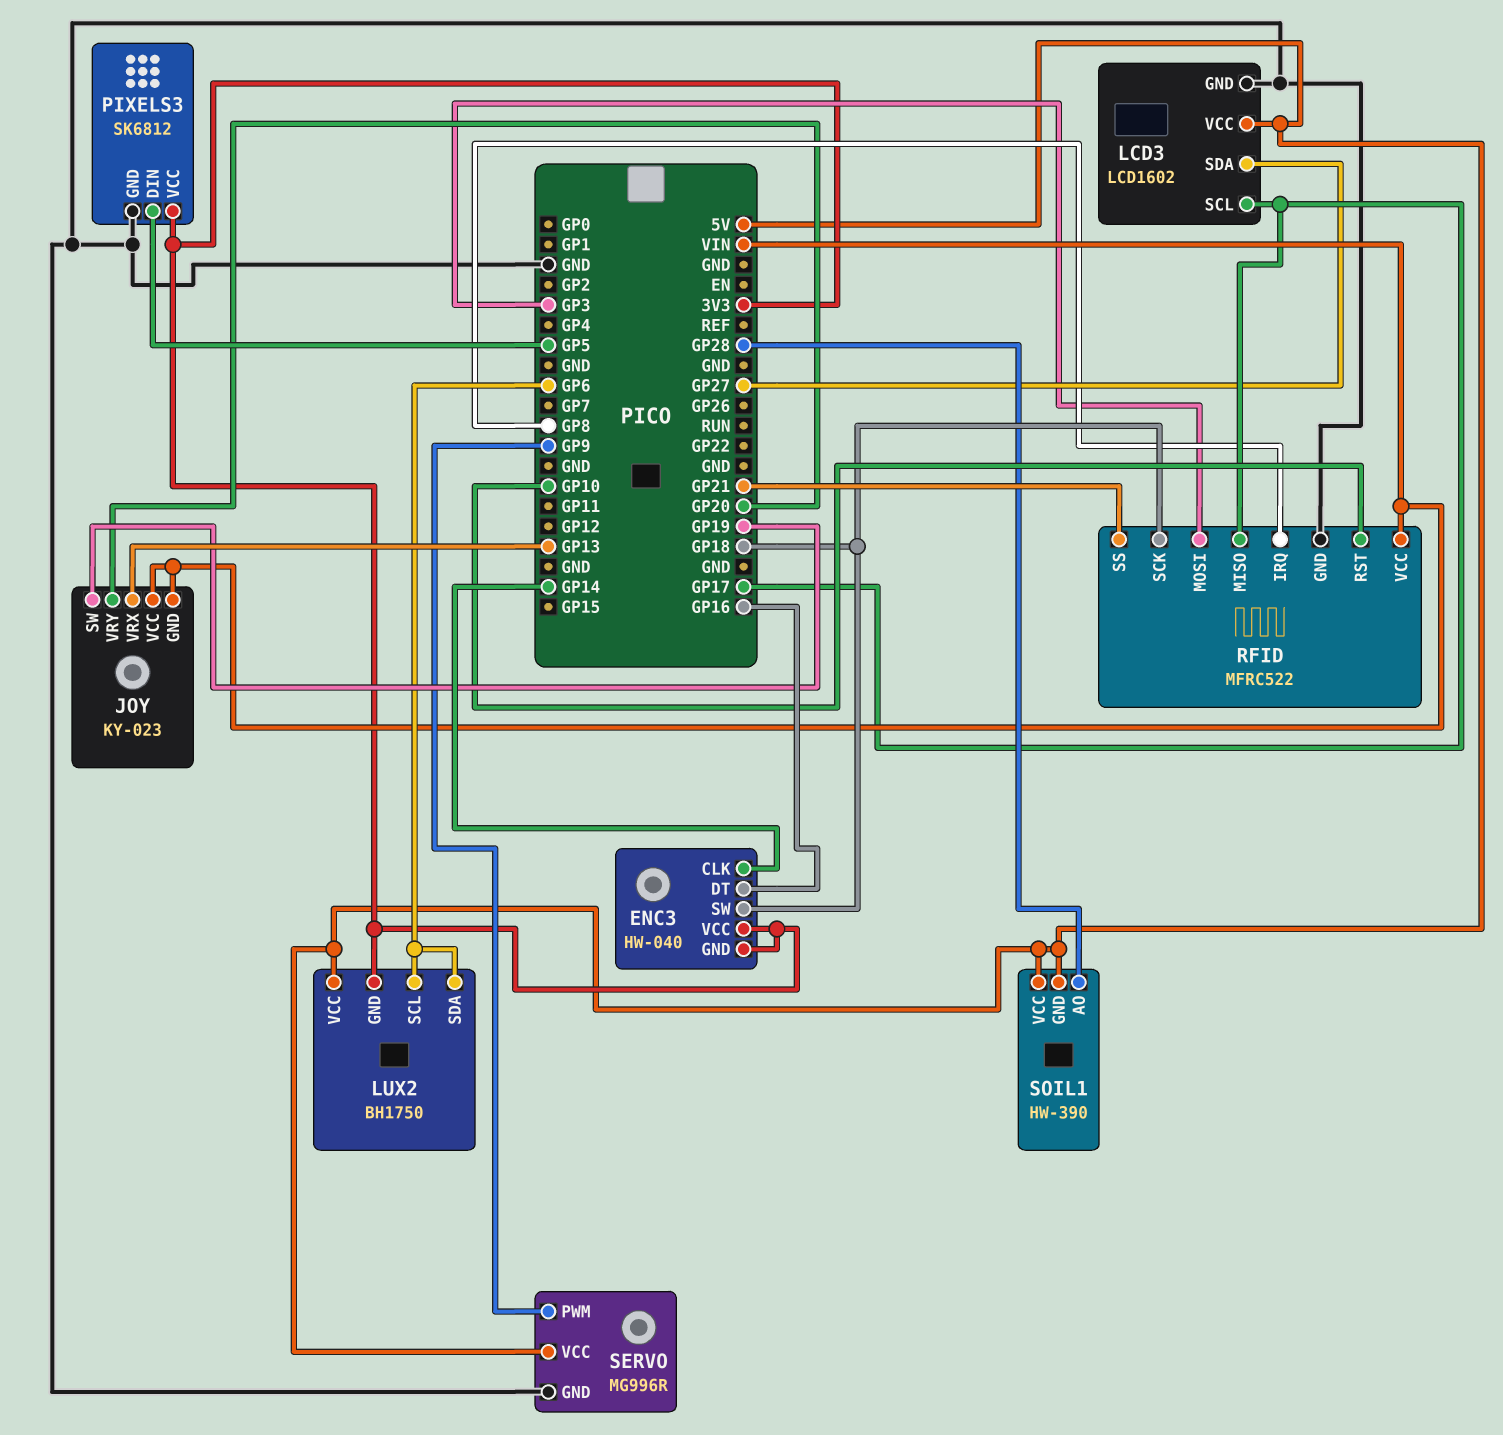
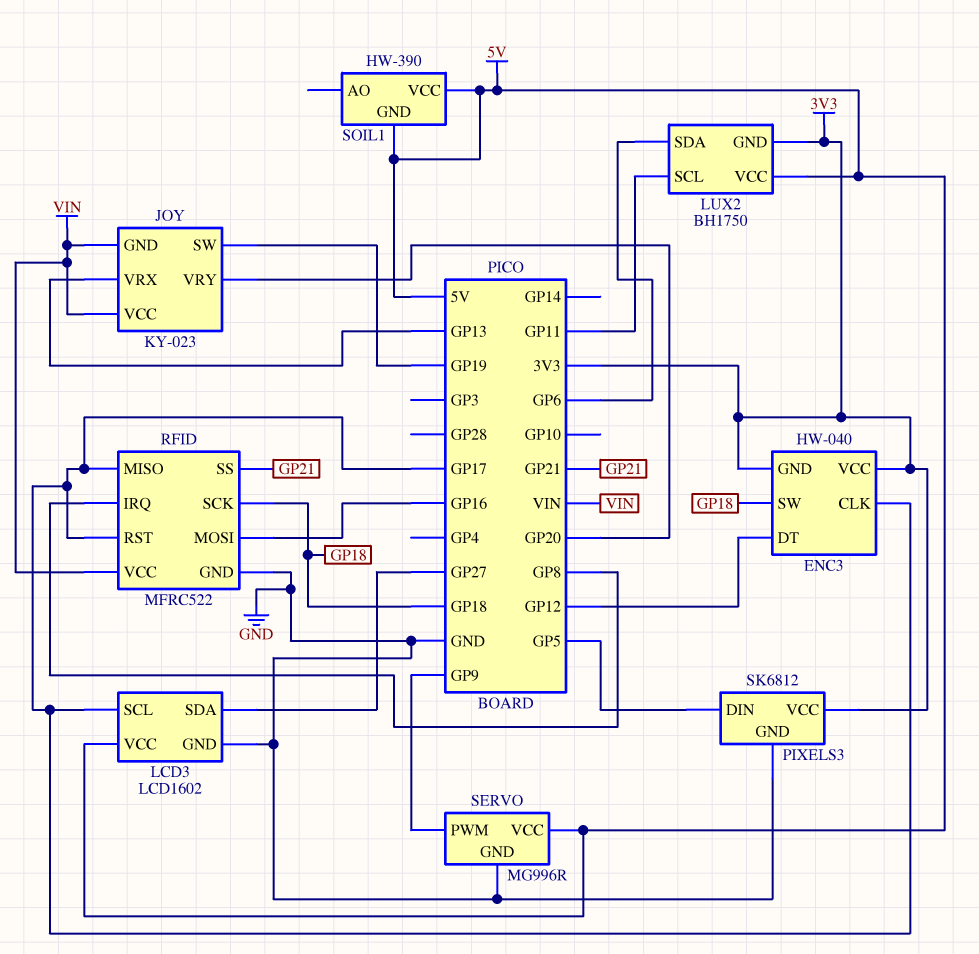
ENC3 pin CLK: GP14 -> GP17
ENC3 pin DT: GP16 -> GP12
LUX2 pin SCL: GP6 -> GP11
RFID pin MOSI: GP3 -> GP16
RFID pin RST: GP10 -> GP17
SOIL1 pin AO: GP28 -> none

